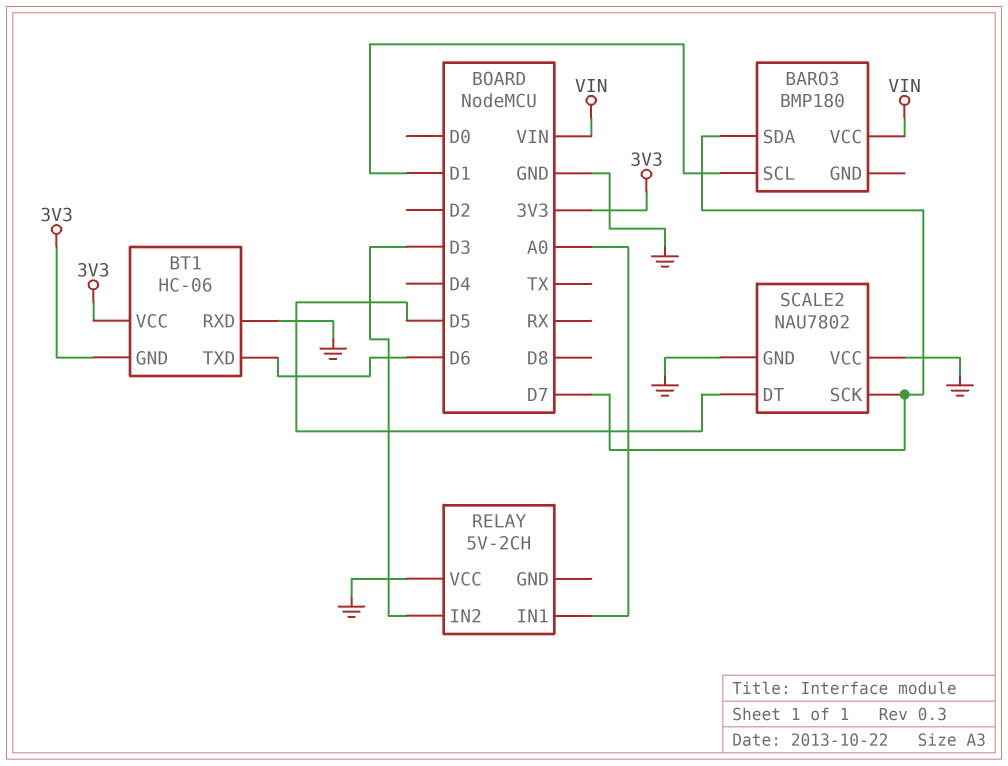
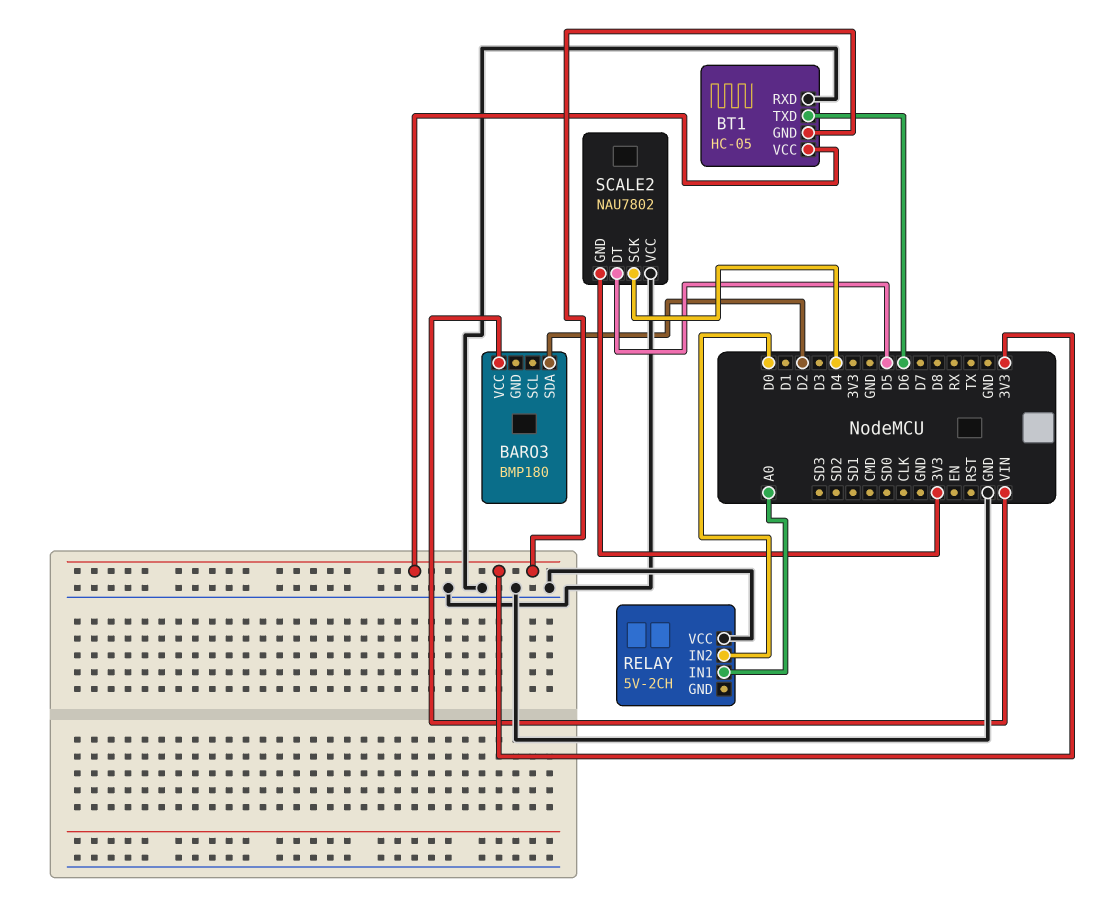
BARO3 pin SCL: D1 -> none
BARO3 pin SDA: D7 -> D2
BT1: HC-06 -> HC-05
RELAY pin IN2: D3 -> D0
SCALE2 pin GND: GND -> 3V3
SCALE2 pin SCK: D7 -> D4

